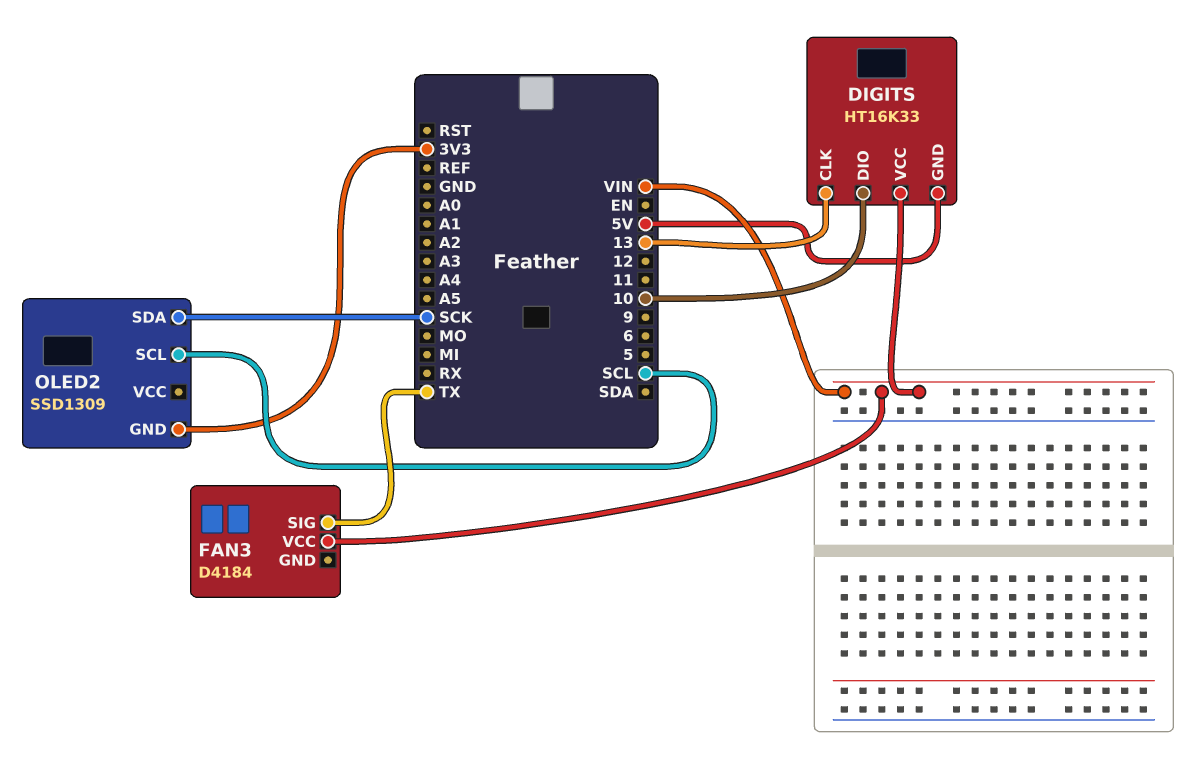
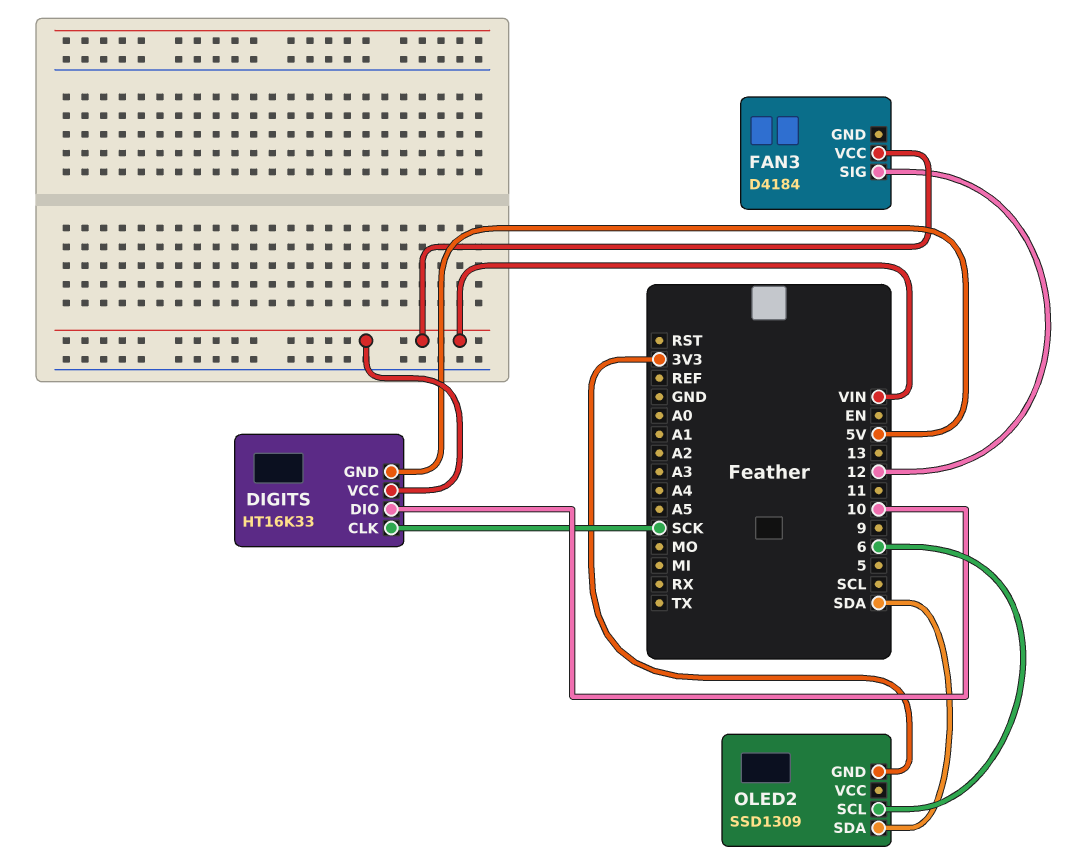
DIGITS pin CLK: 13 -> SCK
FAN3 pin SIG: TX -> 12
OLED2 pin SCL: SCL -> 6
OLED2 pin SDA: SCK -> SDA

